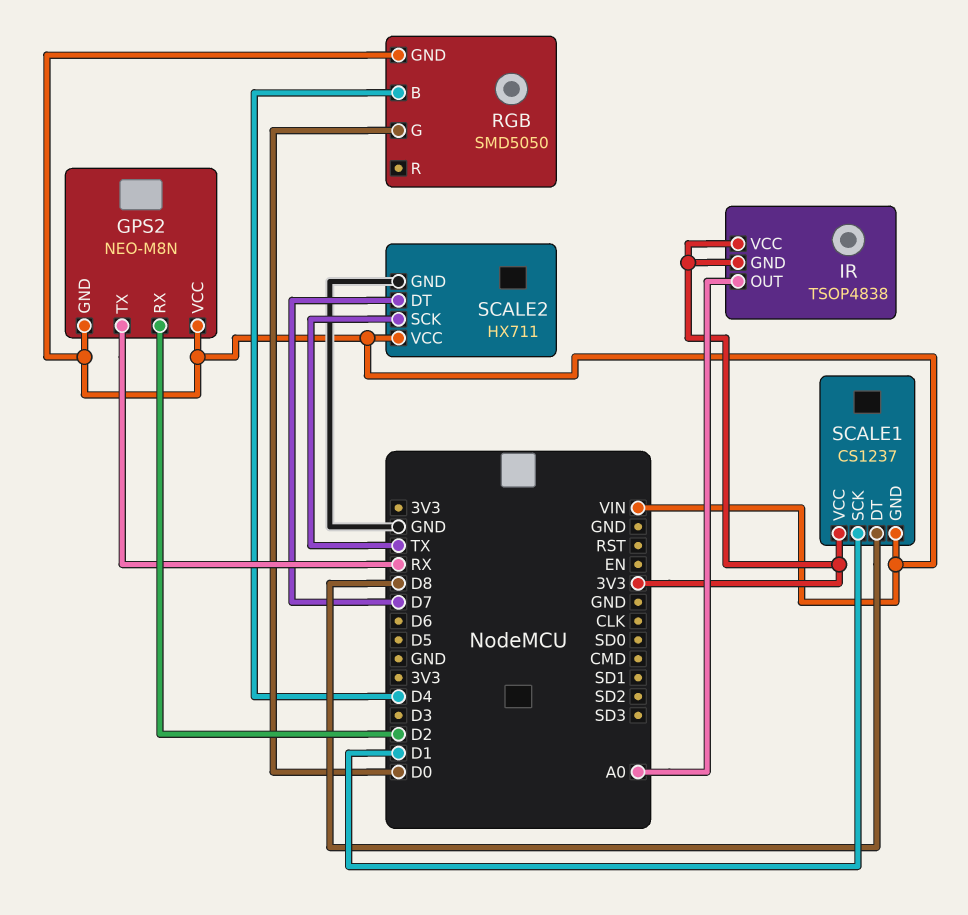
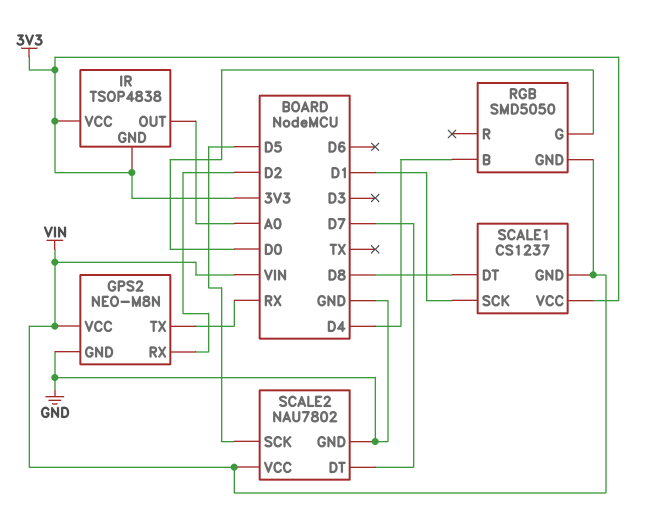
GPS2 pin GND: VIN -> GND
SCALE2: HX711 -> NAU7802
SCALE2 pin SCK: TX -> D5

